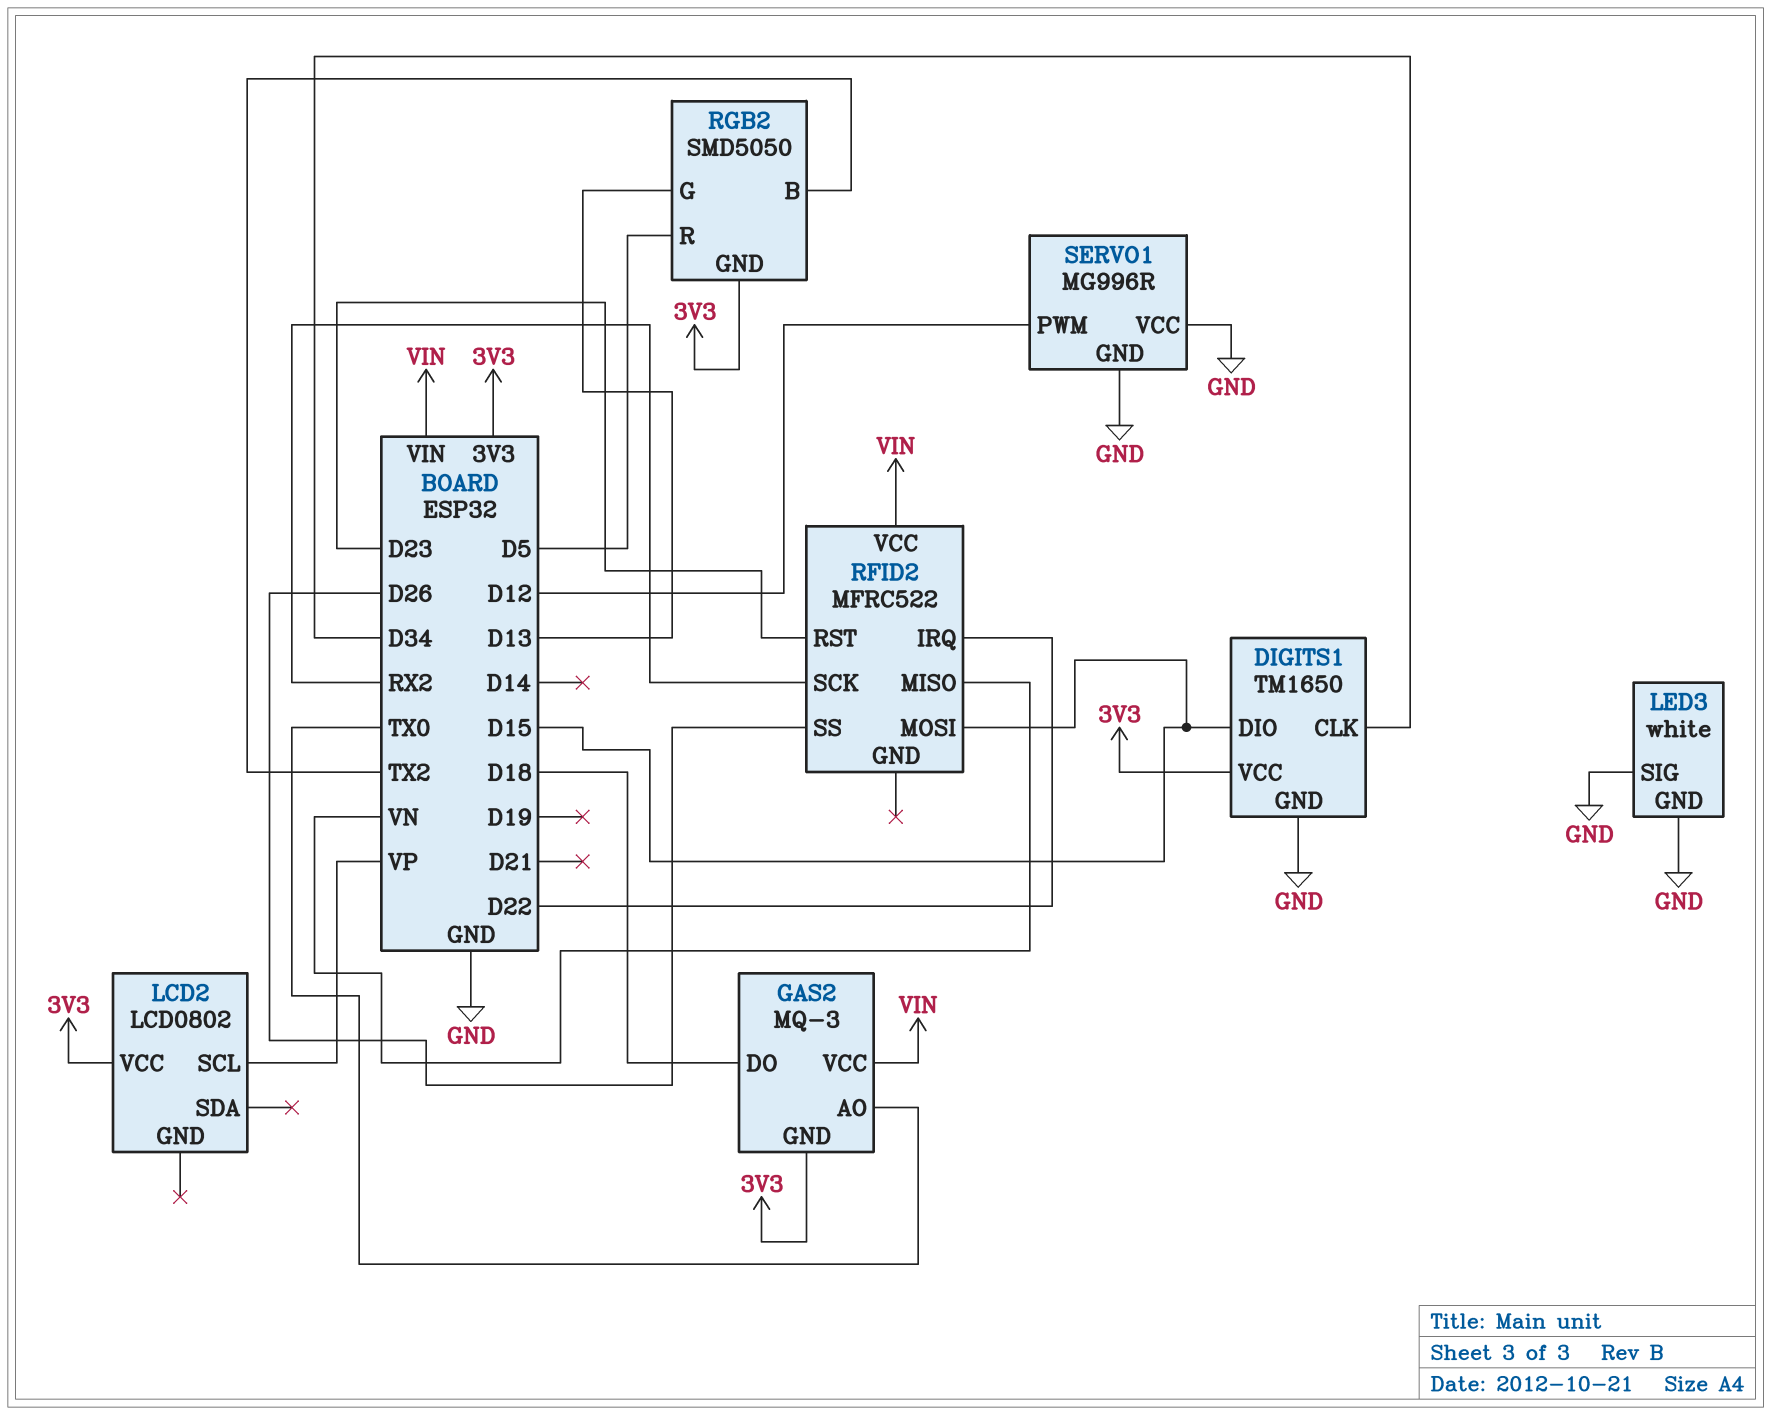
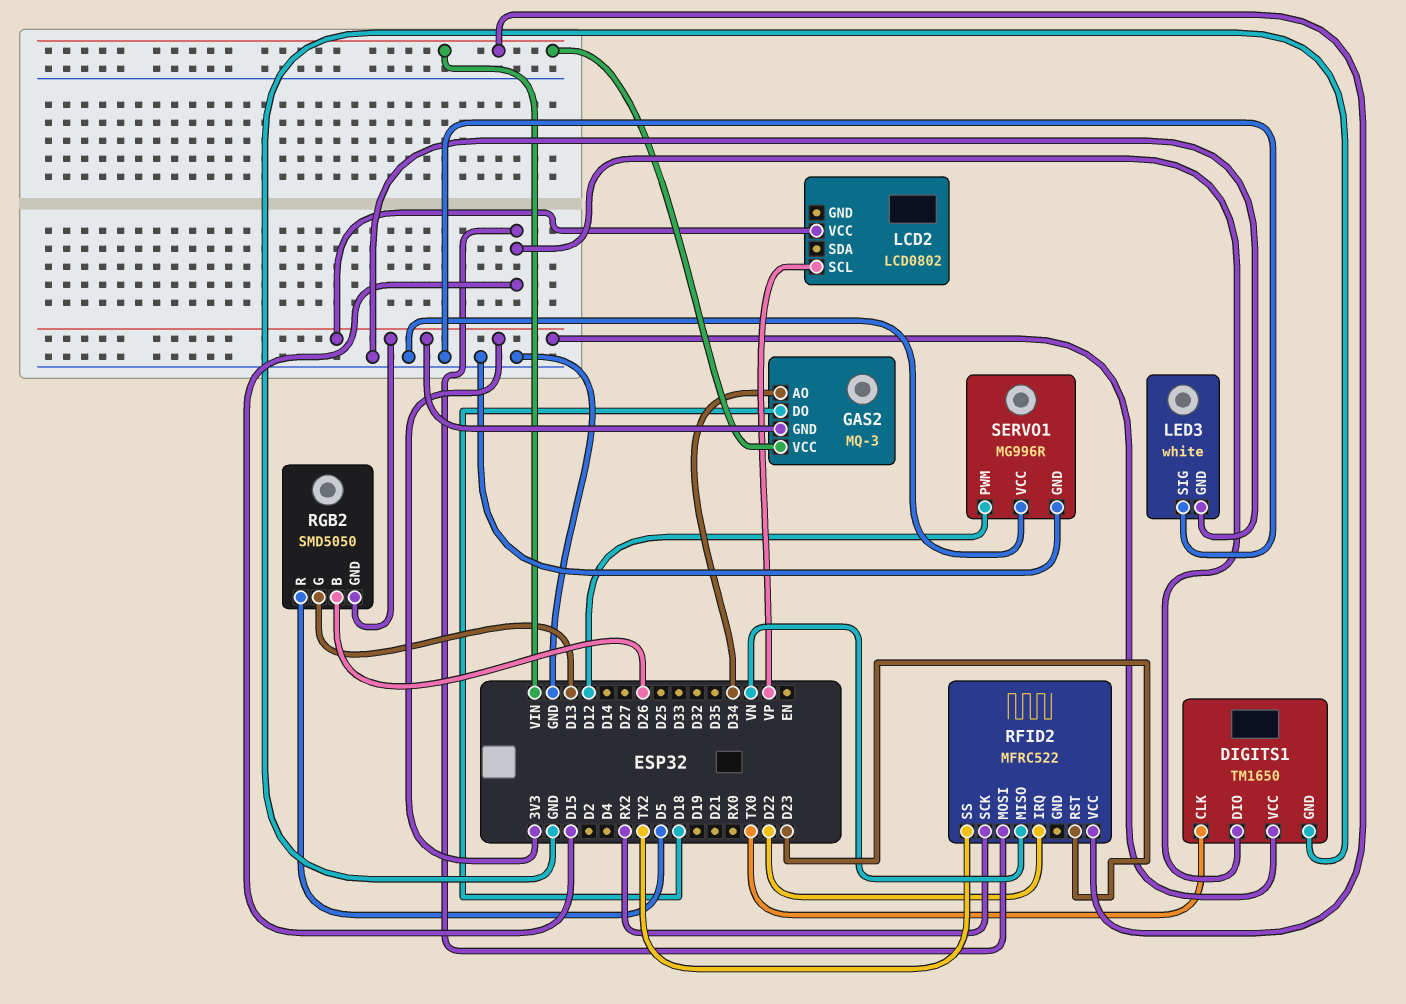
DIGITS1 pin CLK: D34 -> TX0
GAS2 pin AO: TX0 -> D34
RFID2 pin SS: D26 -> TX2
RGB2 pin B: TX2 -> D26

